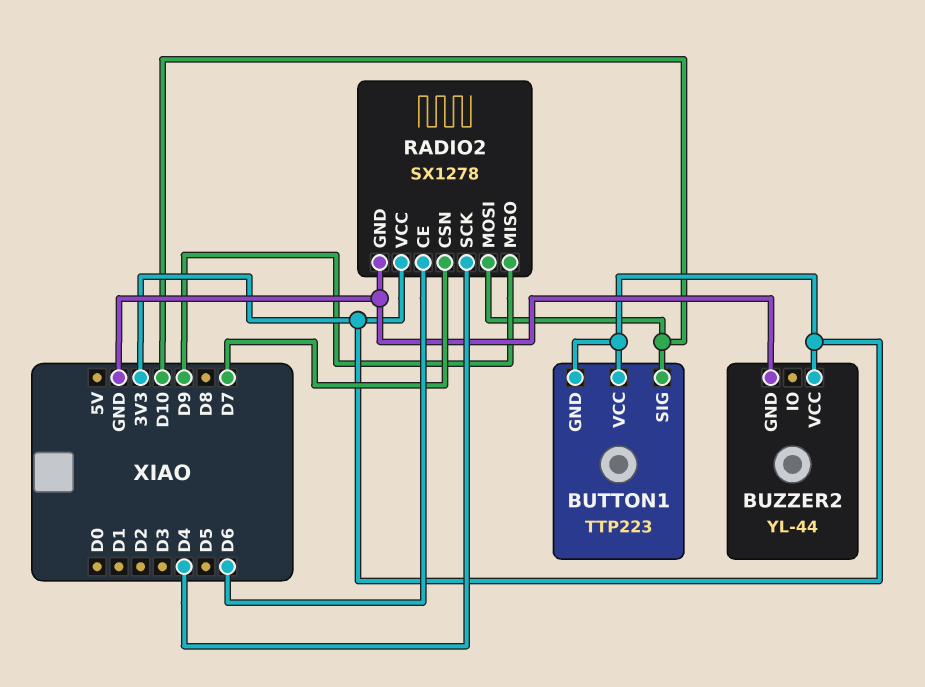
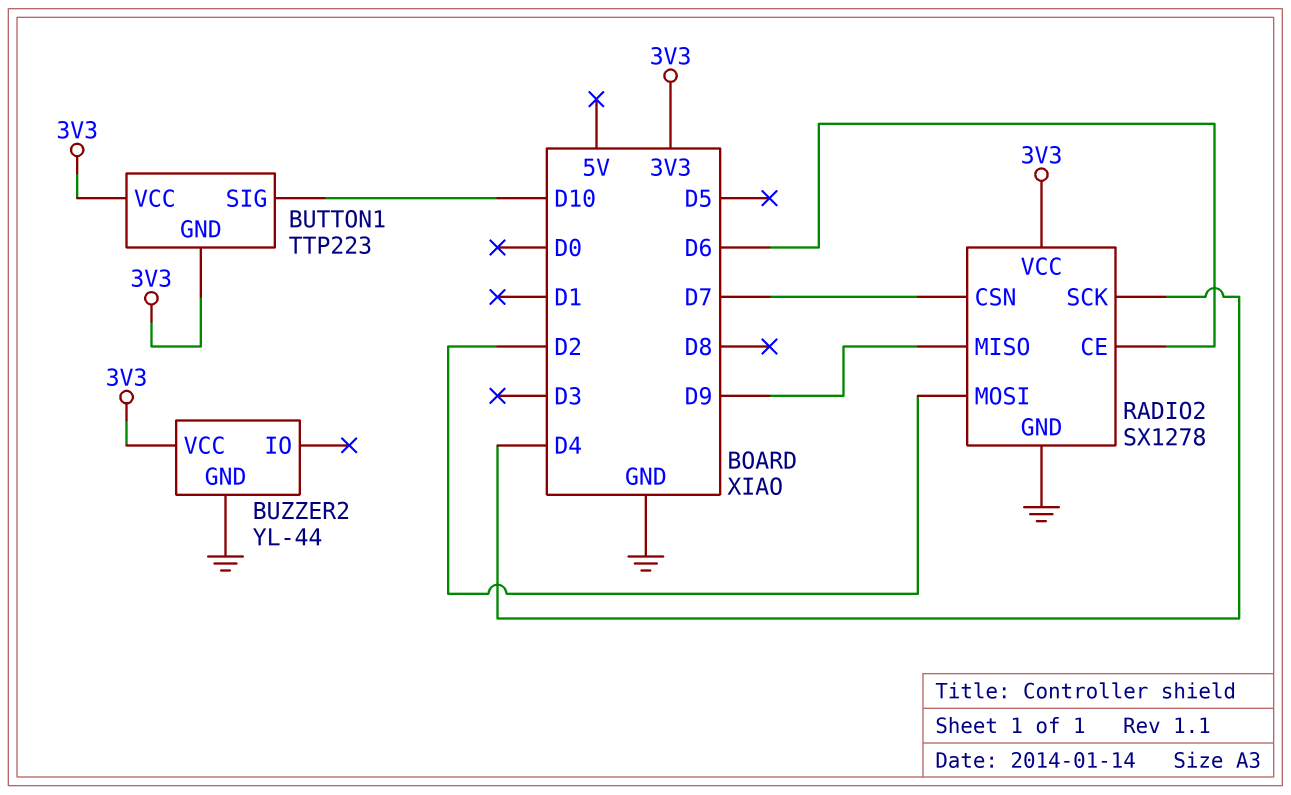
RADIO2 pin MOSI: D10 -> D2

